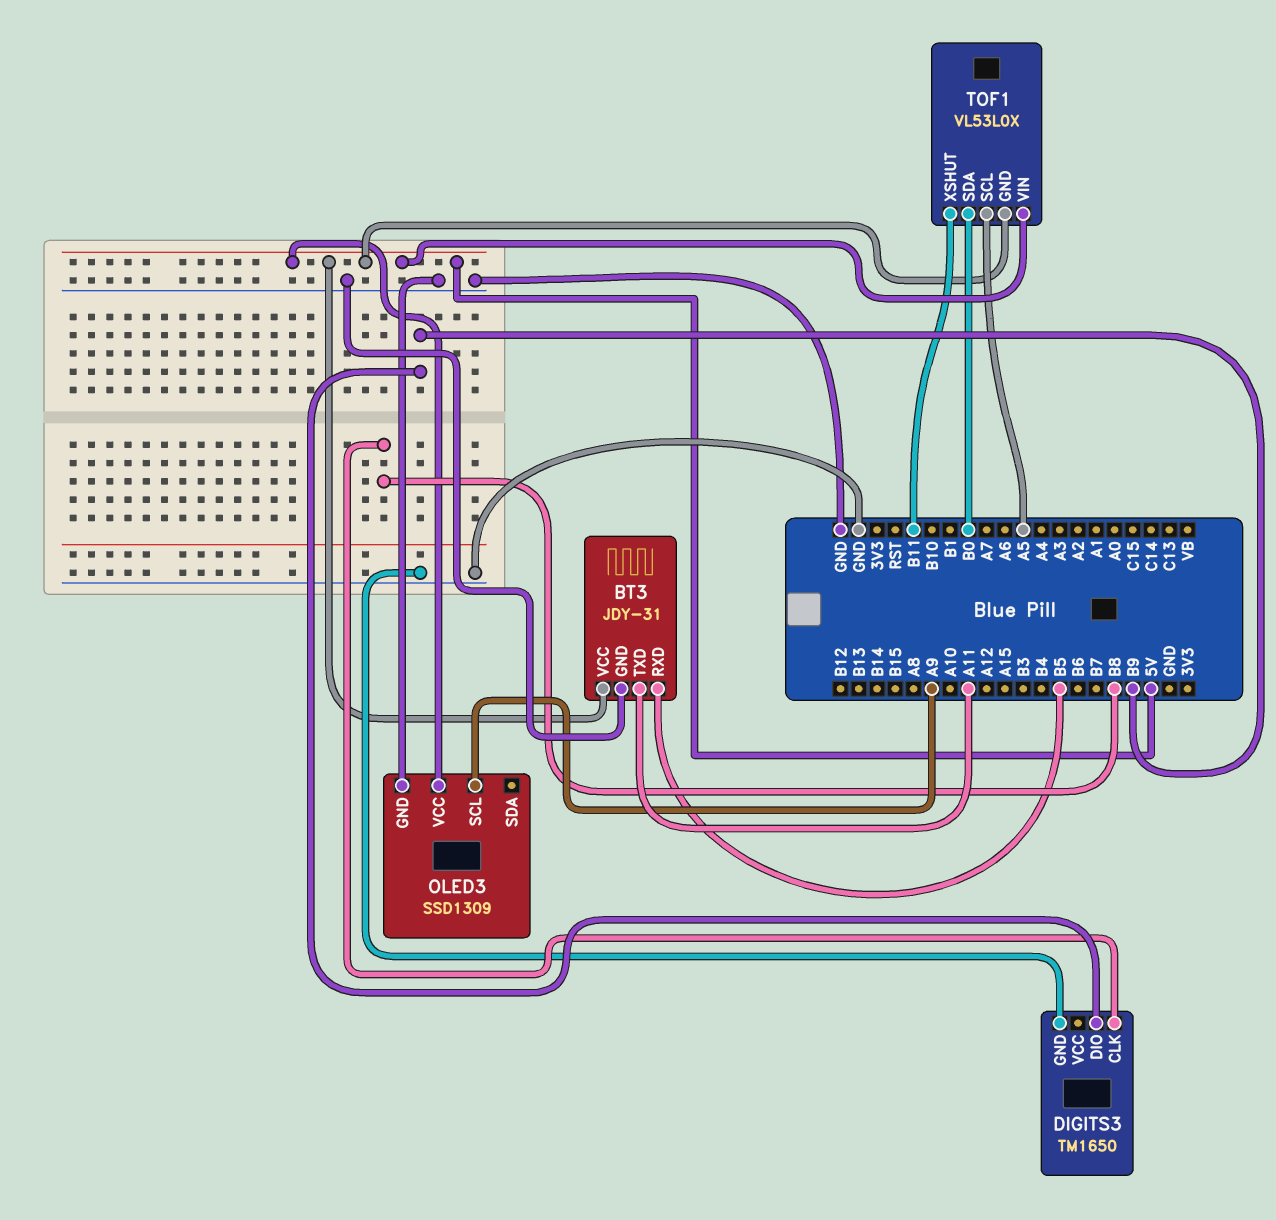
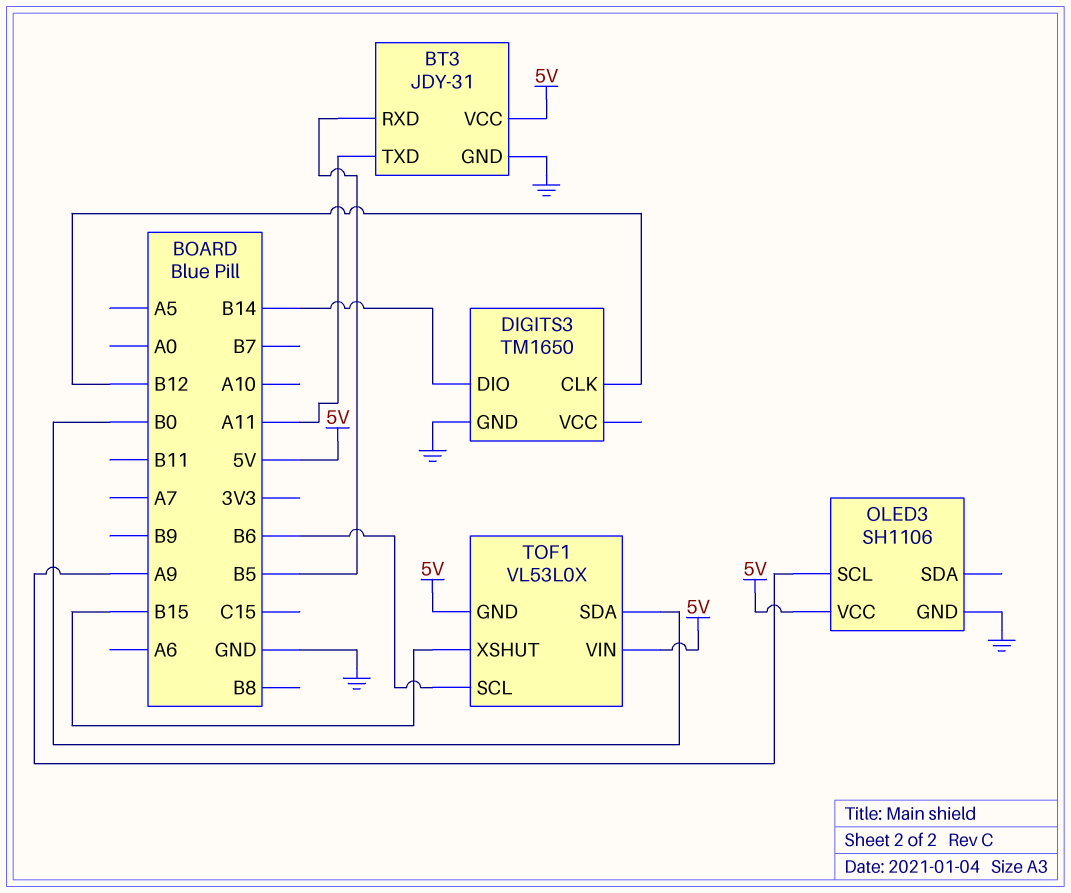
DIGITS3 pin CLK: B8 -> B12
DIGITS3 pin DIO: B9 -> B14
OLED3: SSD1309 -> SH1106
TOF1 pin SCL: A5 -> B6
TOF1 pin XSHUT: B11 -> B15

